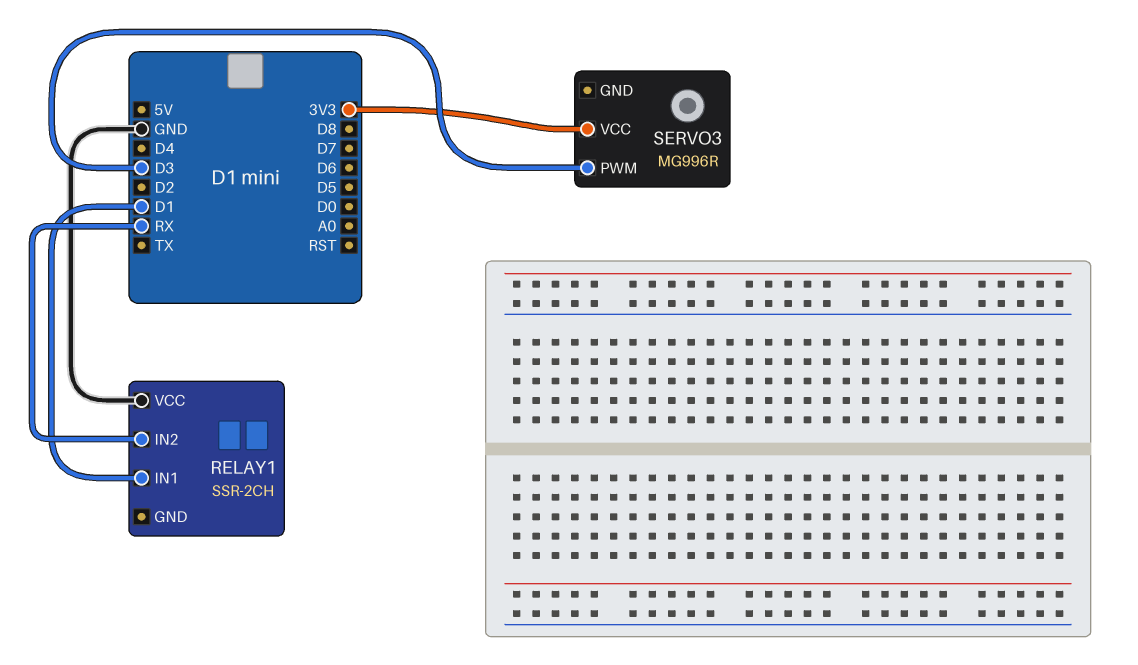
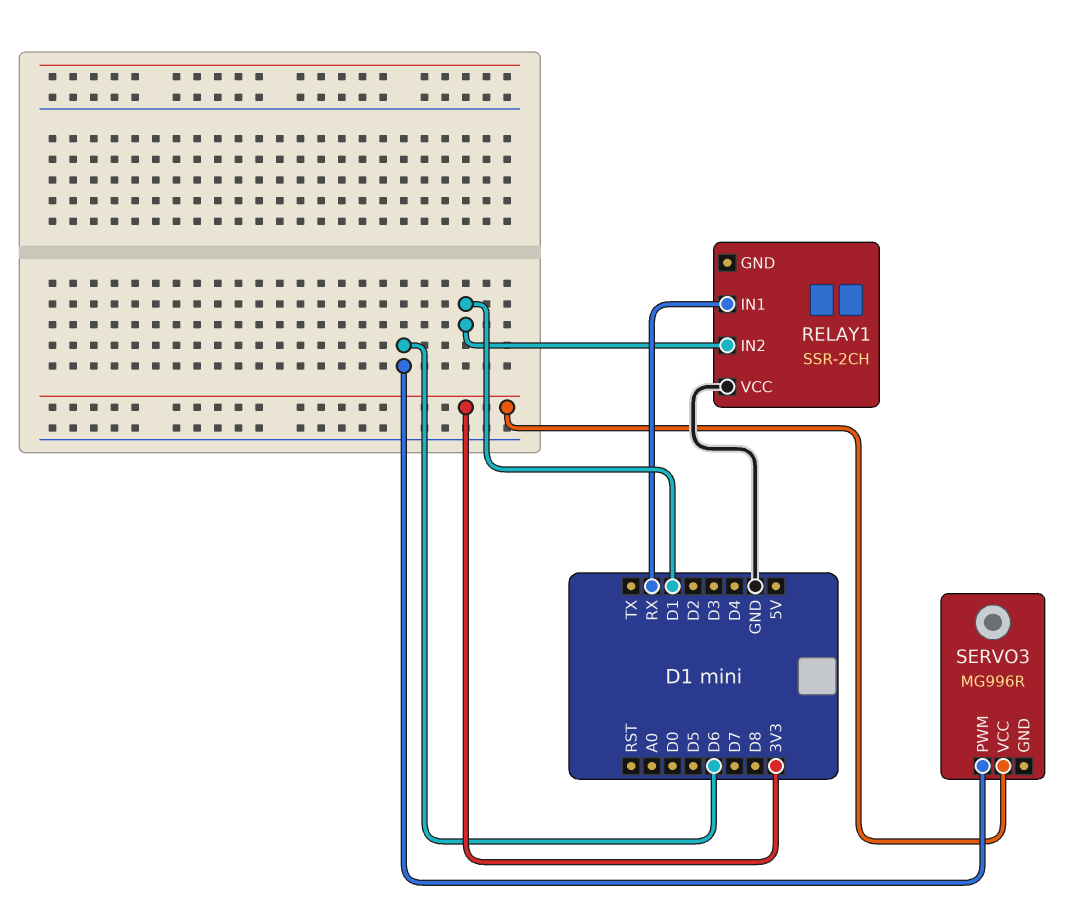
RELAY1 pin IN1: D1 -> RX
RELAY1 pin IN2: RX -> D1
SERVO3 pin PWM: D3 -> D6

